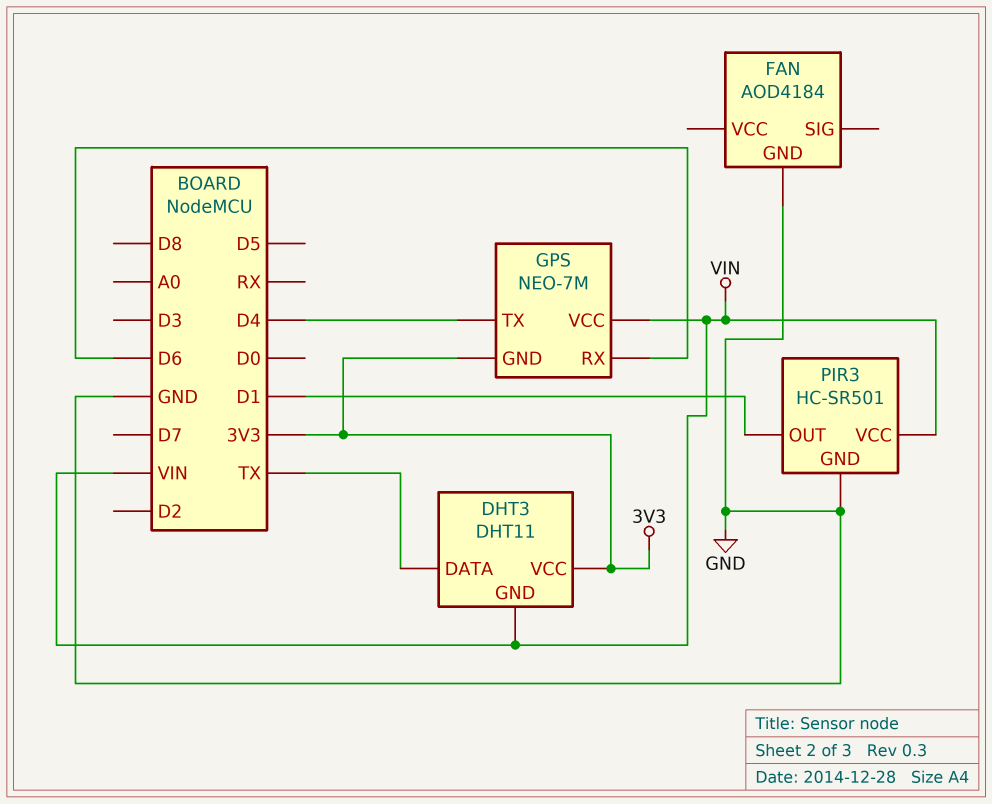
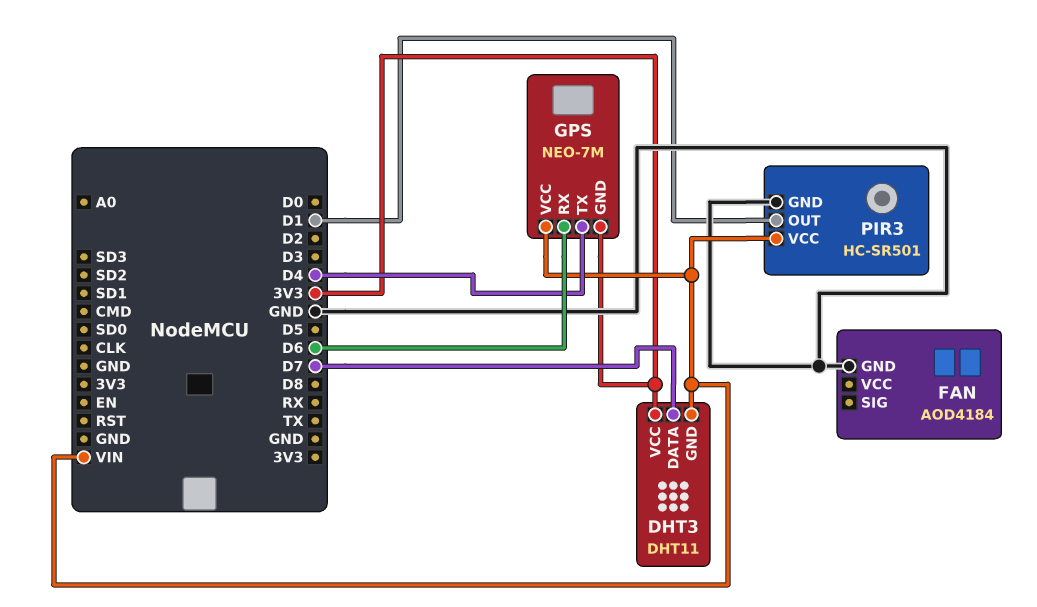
DHT3 pin DATA: TX -> D7

